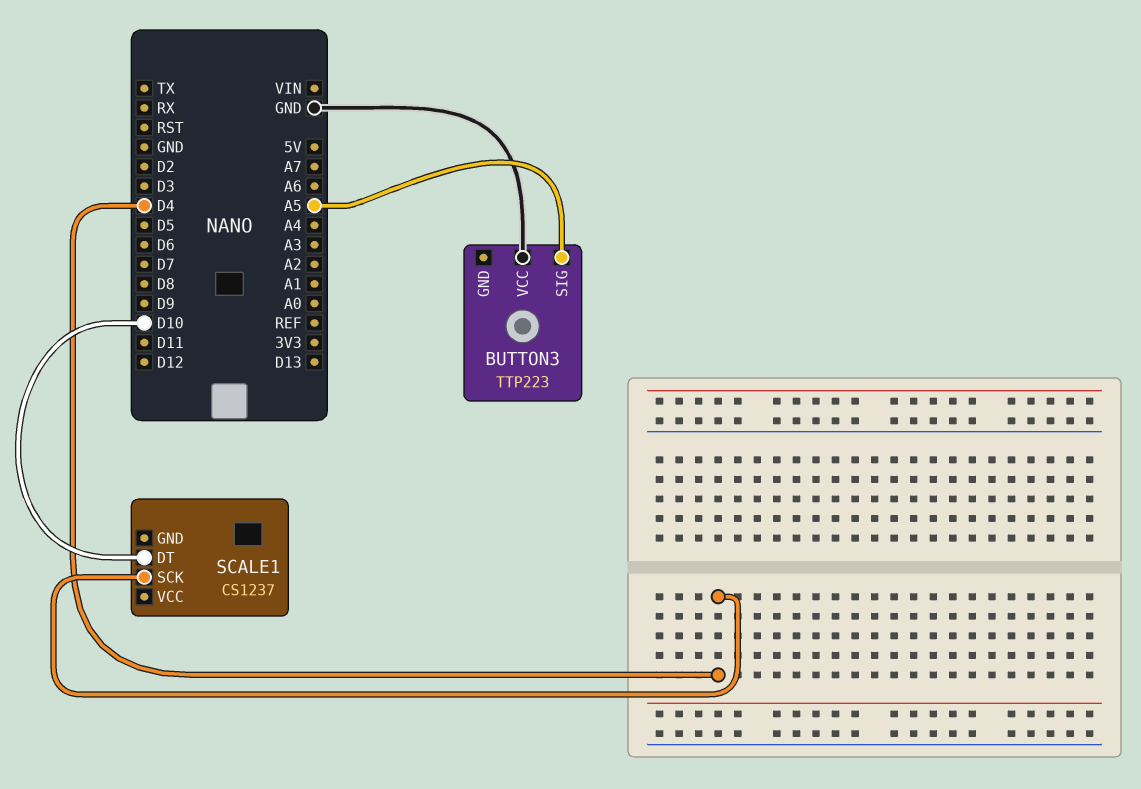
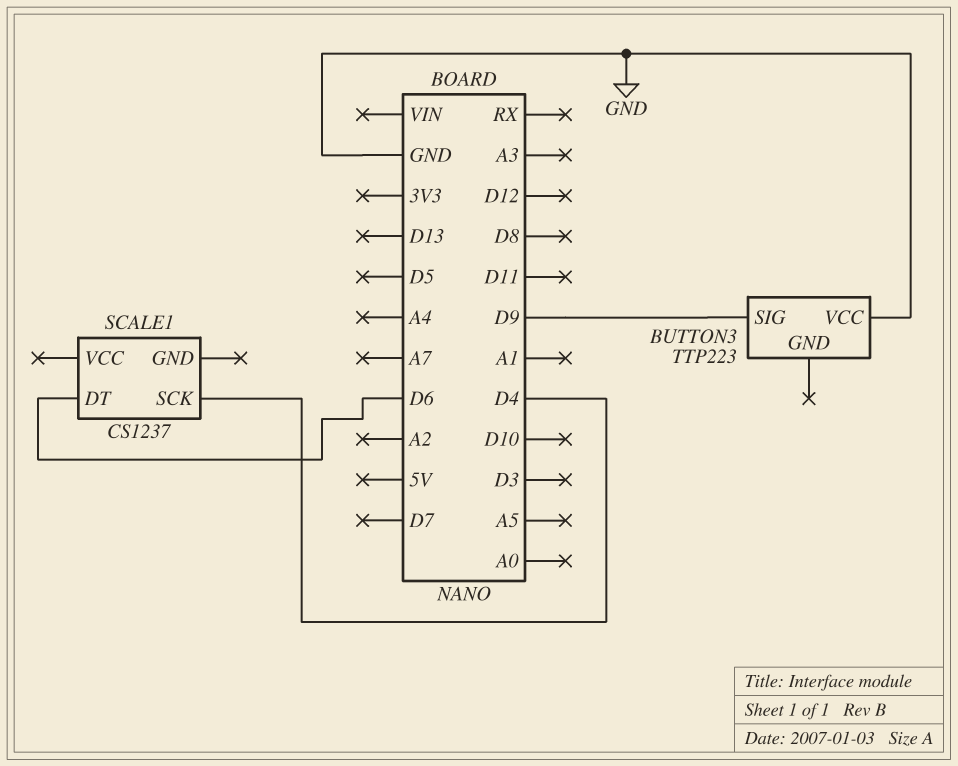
BUTTON3 pin SIG: A5 -> D9
SCALE1 pin DT: D10 -> D6

